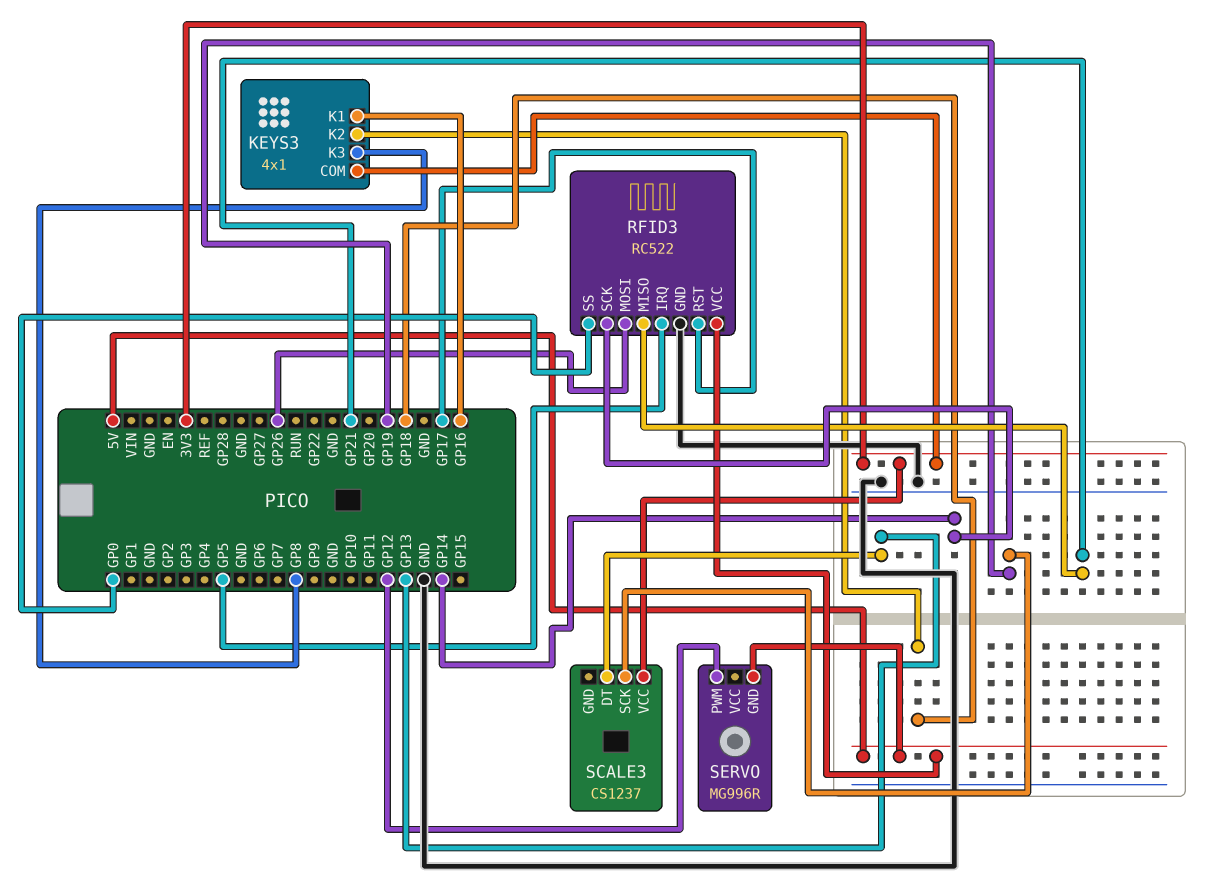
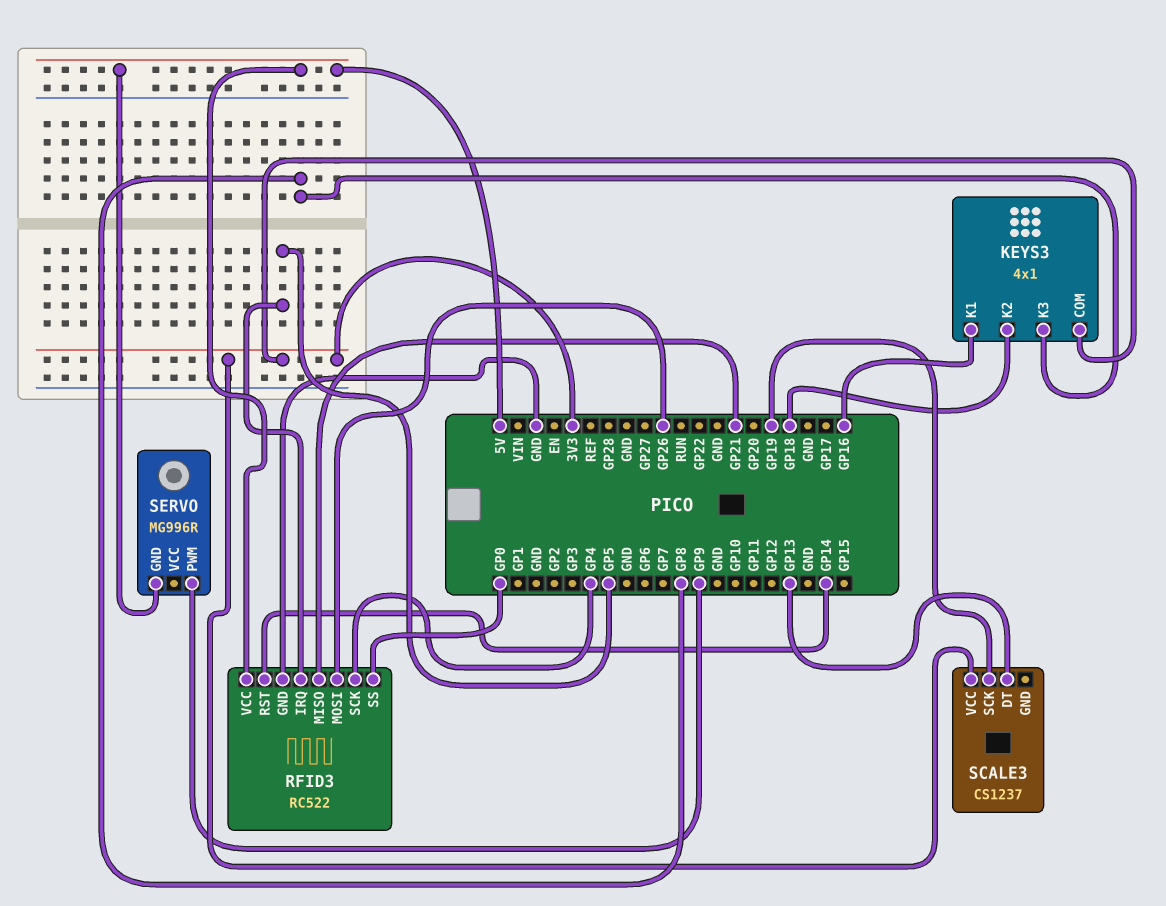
RFID3 pin RST: GP17 -> GP14
RFID3 pin SCK: GP14 -> GP4
SERVO pin PWM: GP12 -> GP9

